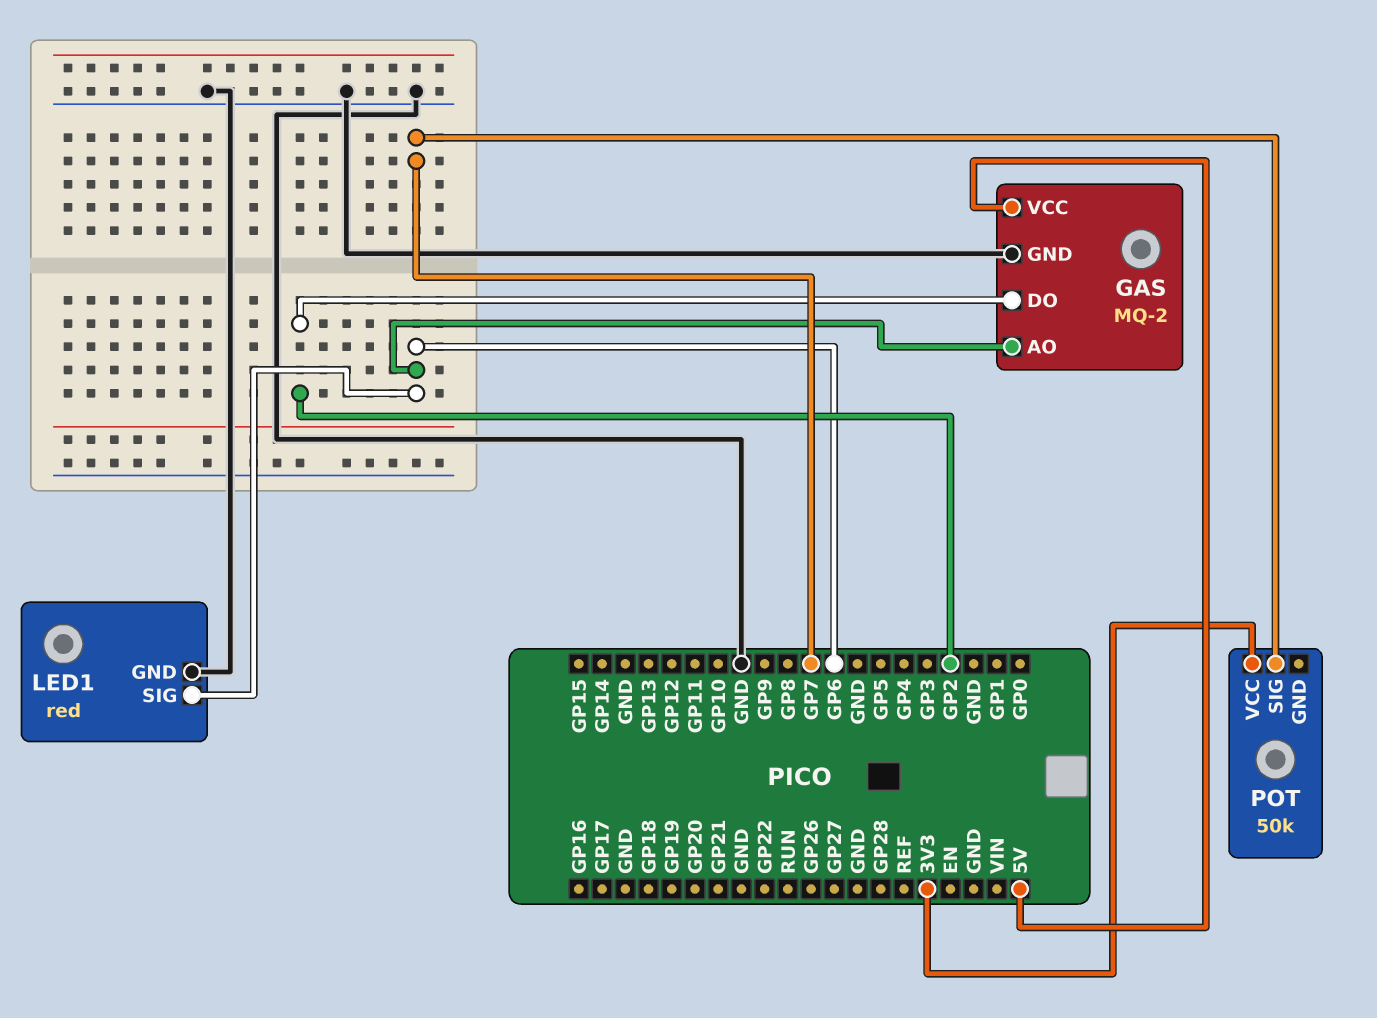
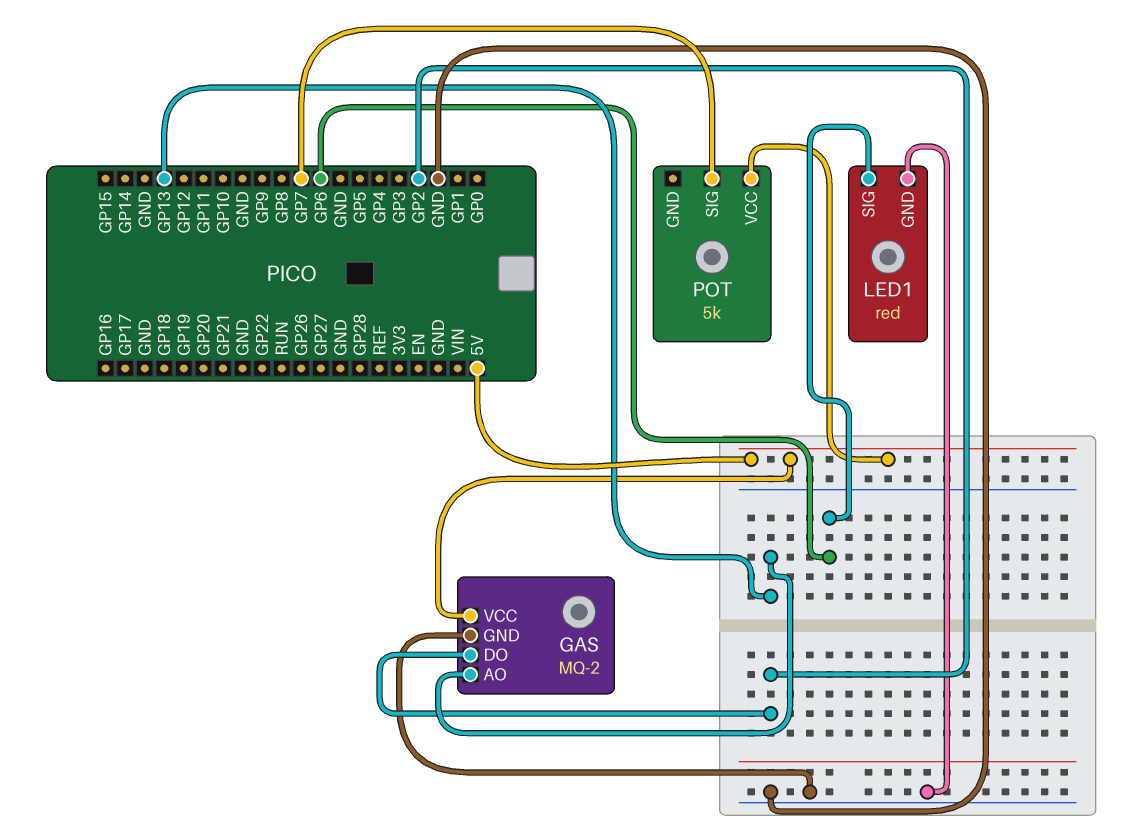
GAS pin AO: GP6 -> GP13
POT: 50k -> 5k
POT pin VCC: 3V3 -> 5V

